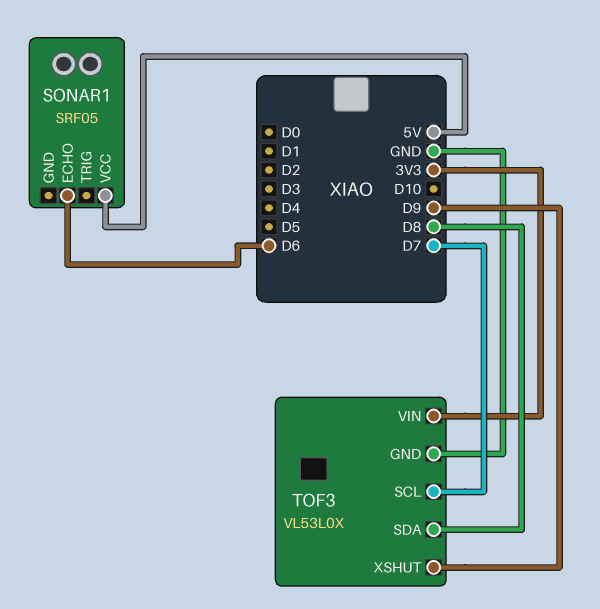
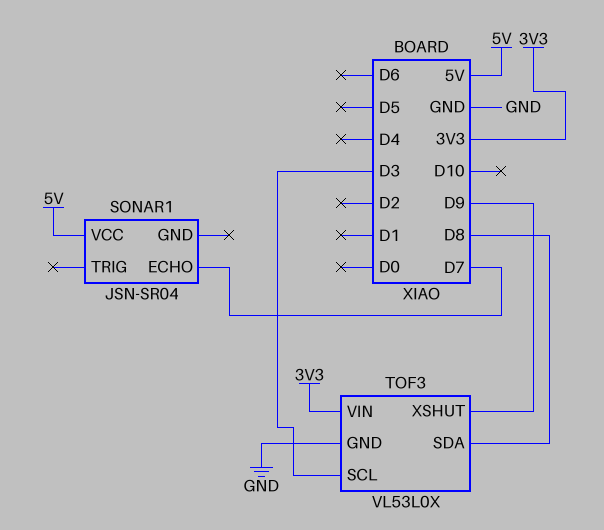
SONAR1: SRF05 -> JSN-SR04
SONAR1 pin ECHO: D6 -> D7
TOF3 pin SCL: D7 -> D3

